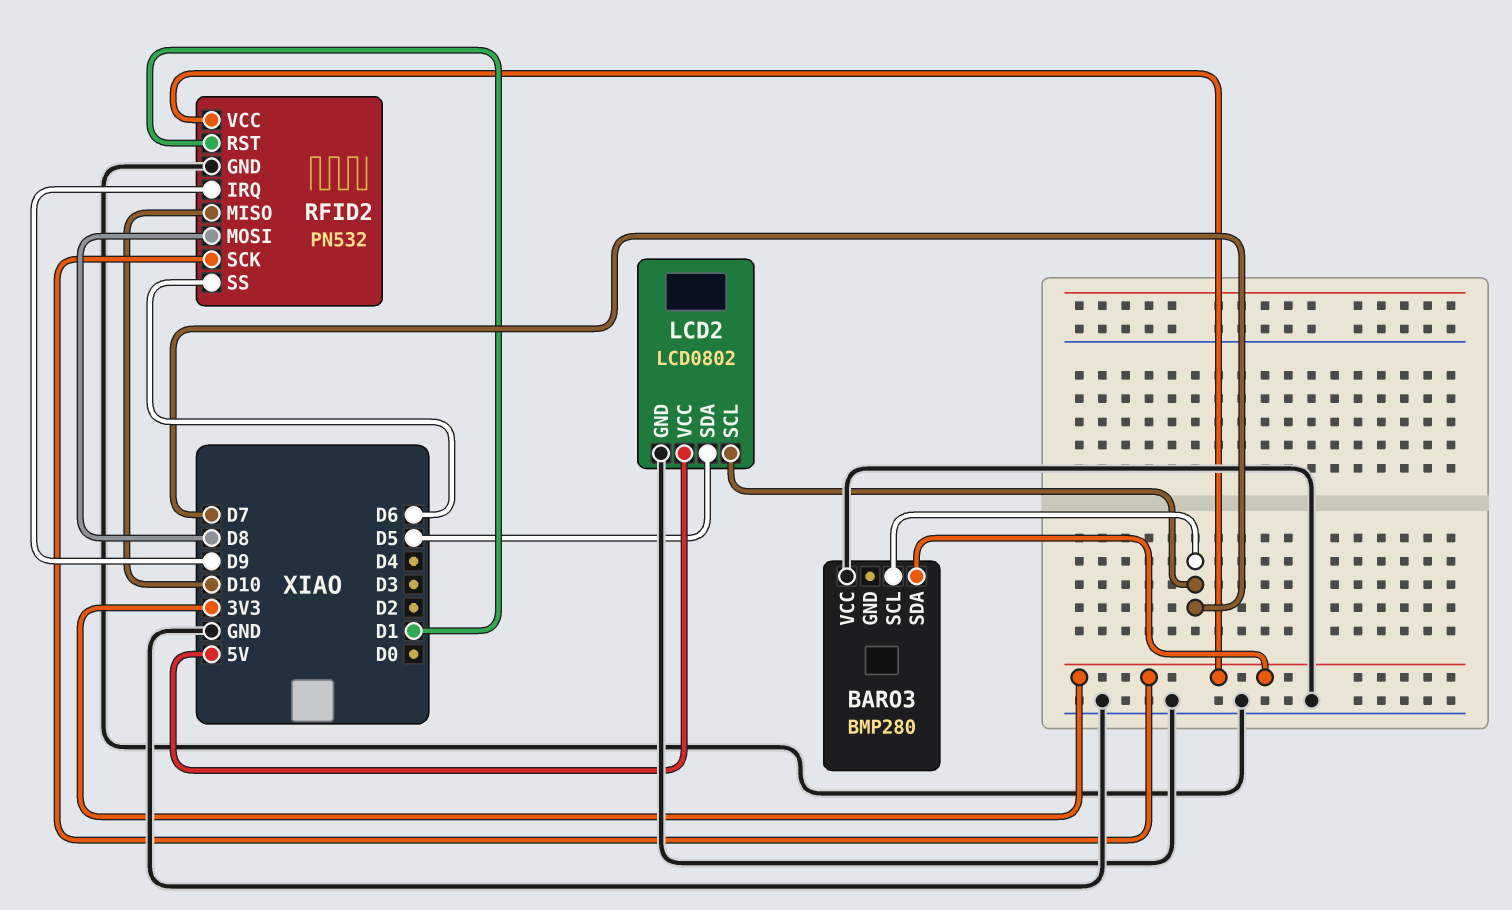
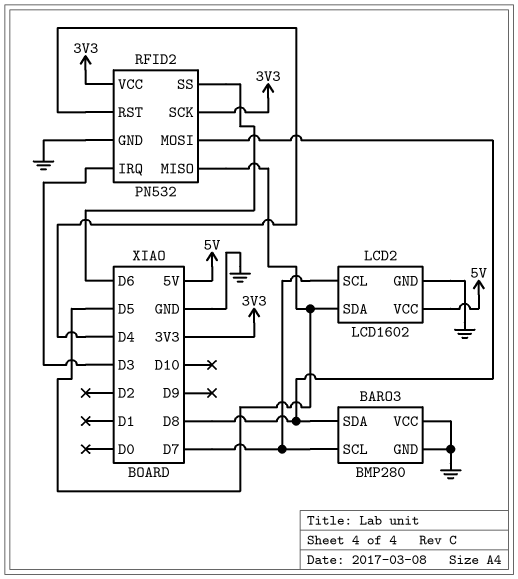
BARO3 pin GND: none -> GND
BARO3 pin SDA: 3V3 -> D8
LCD2: LCD0802 -> LCD1602
RFID2 pin IRQ: D9 -> D3
RFID2 pin MISO: D10 -> D5
RFID2 pin RST: D1 -> D4

